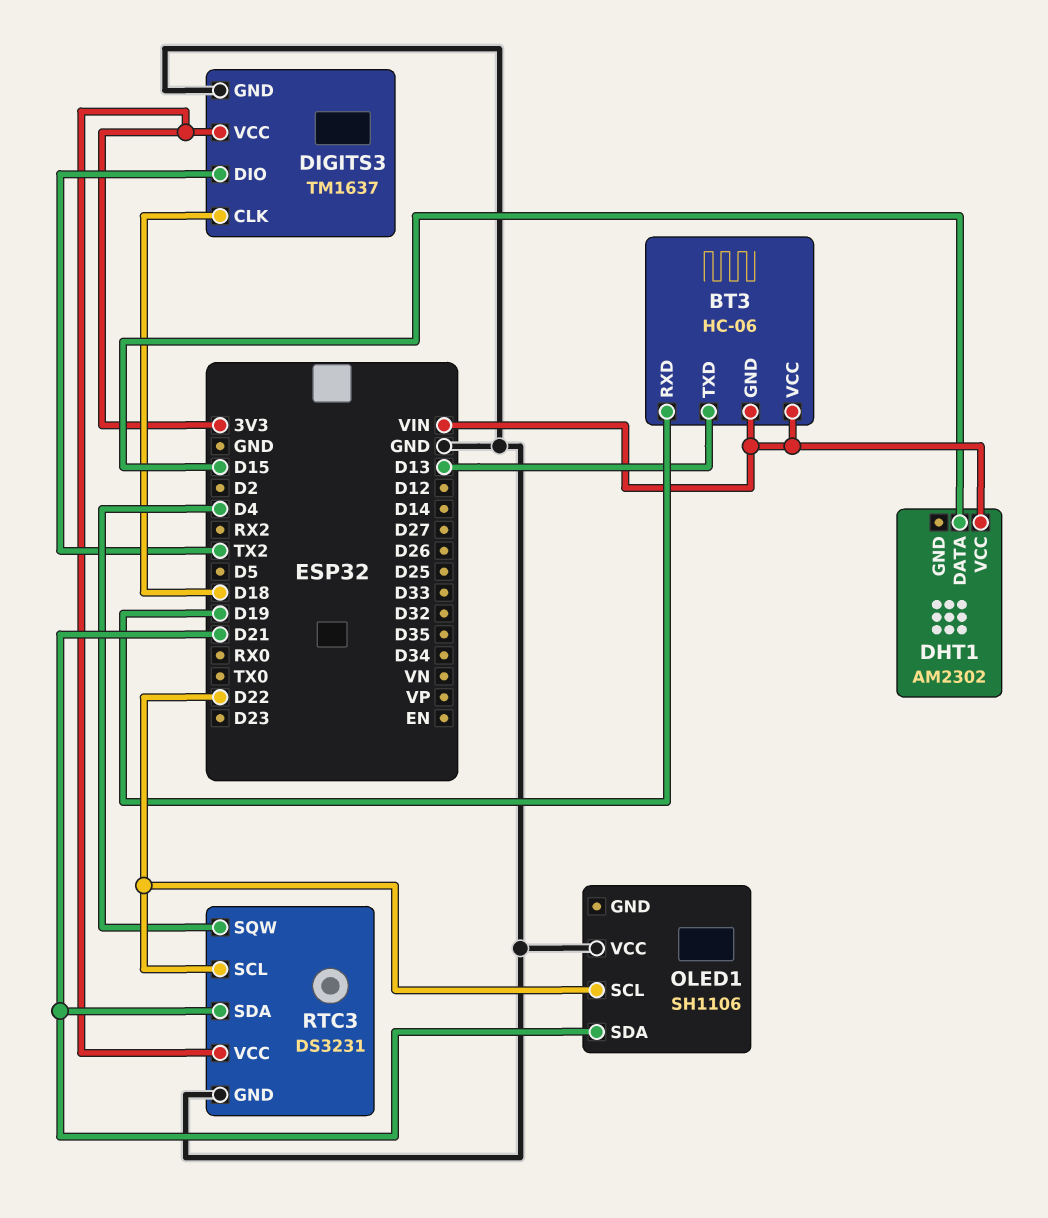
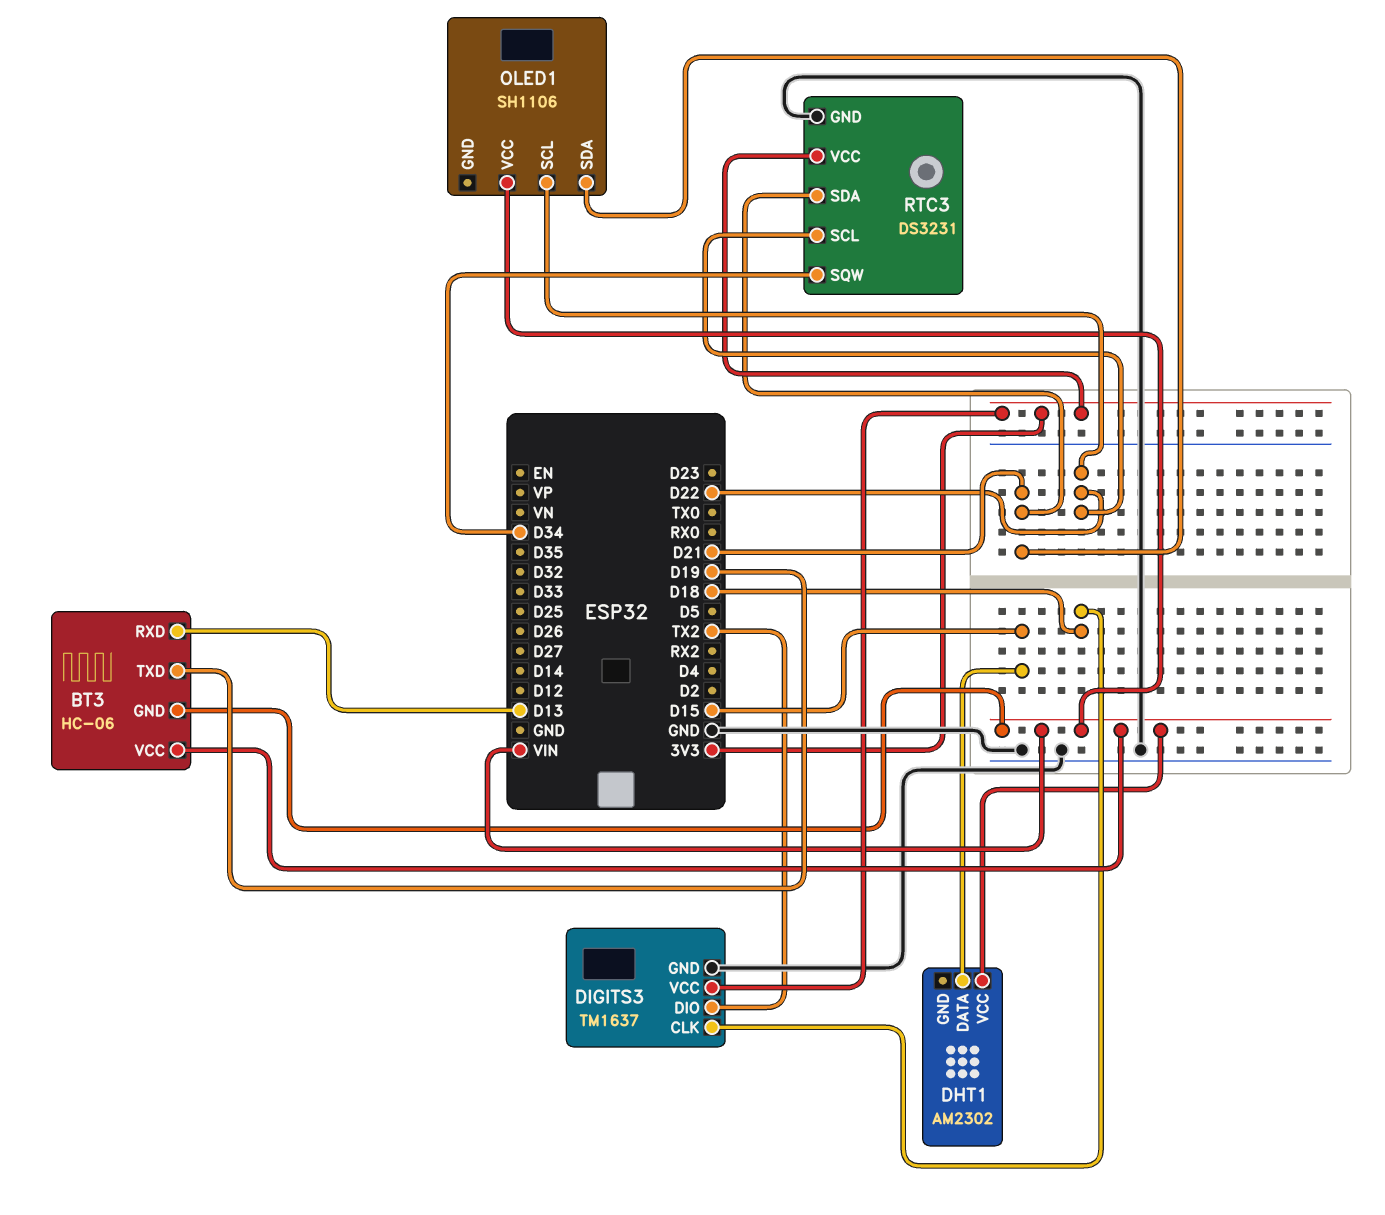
BT3 pin RXD: D19 -> D13
BT3 pin TXD: D13 -> D19
OLED1 pin VCC: GND -> VIN
RTC3 pin SQW: D4 -> D34

